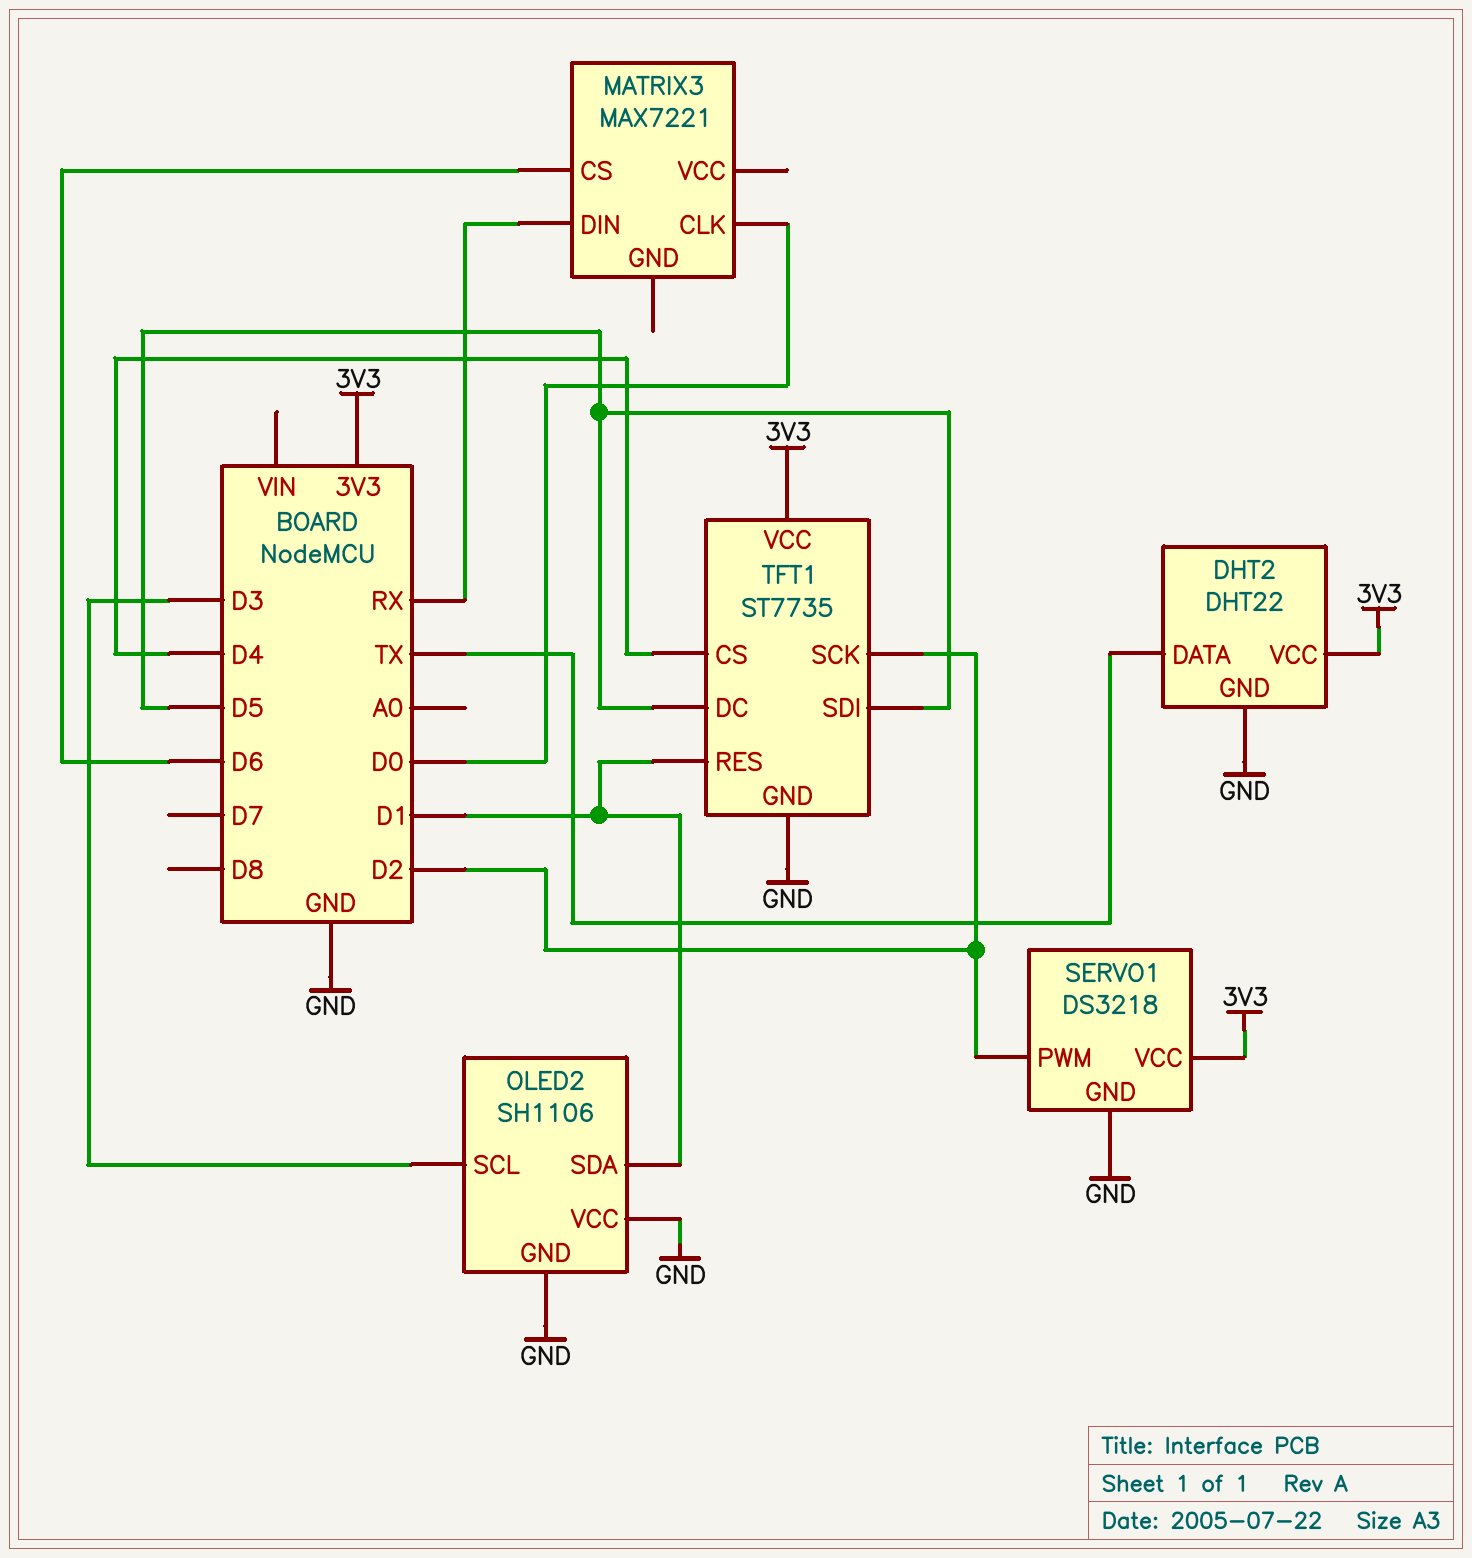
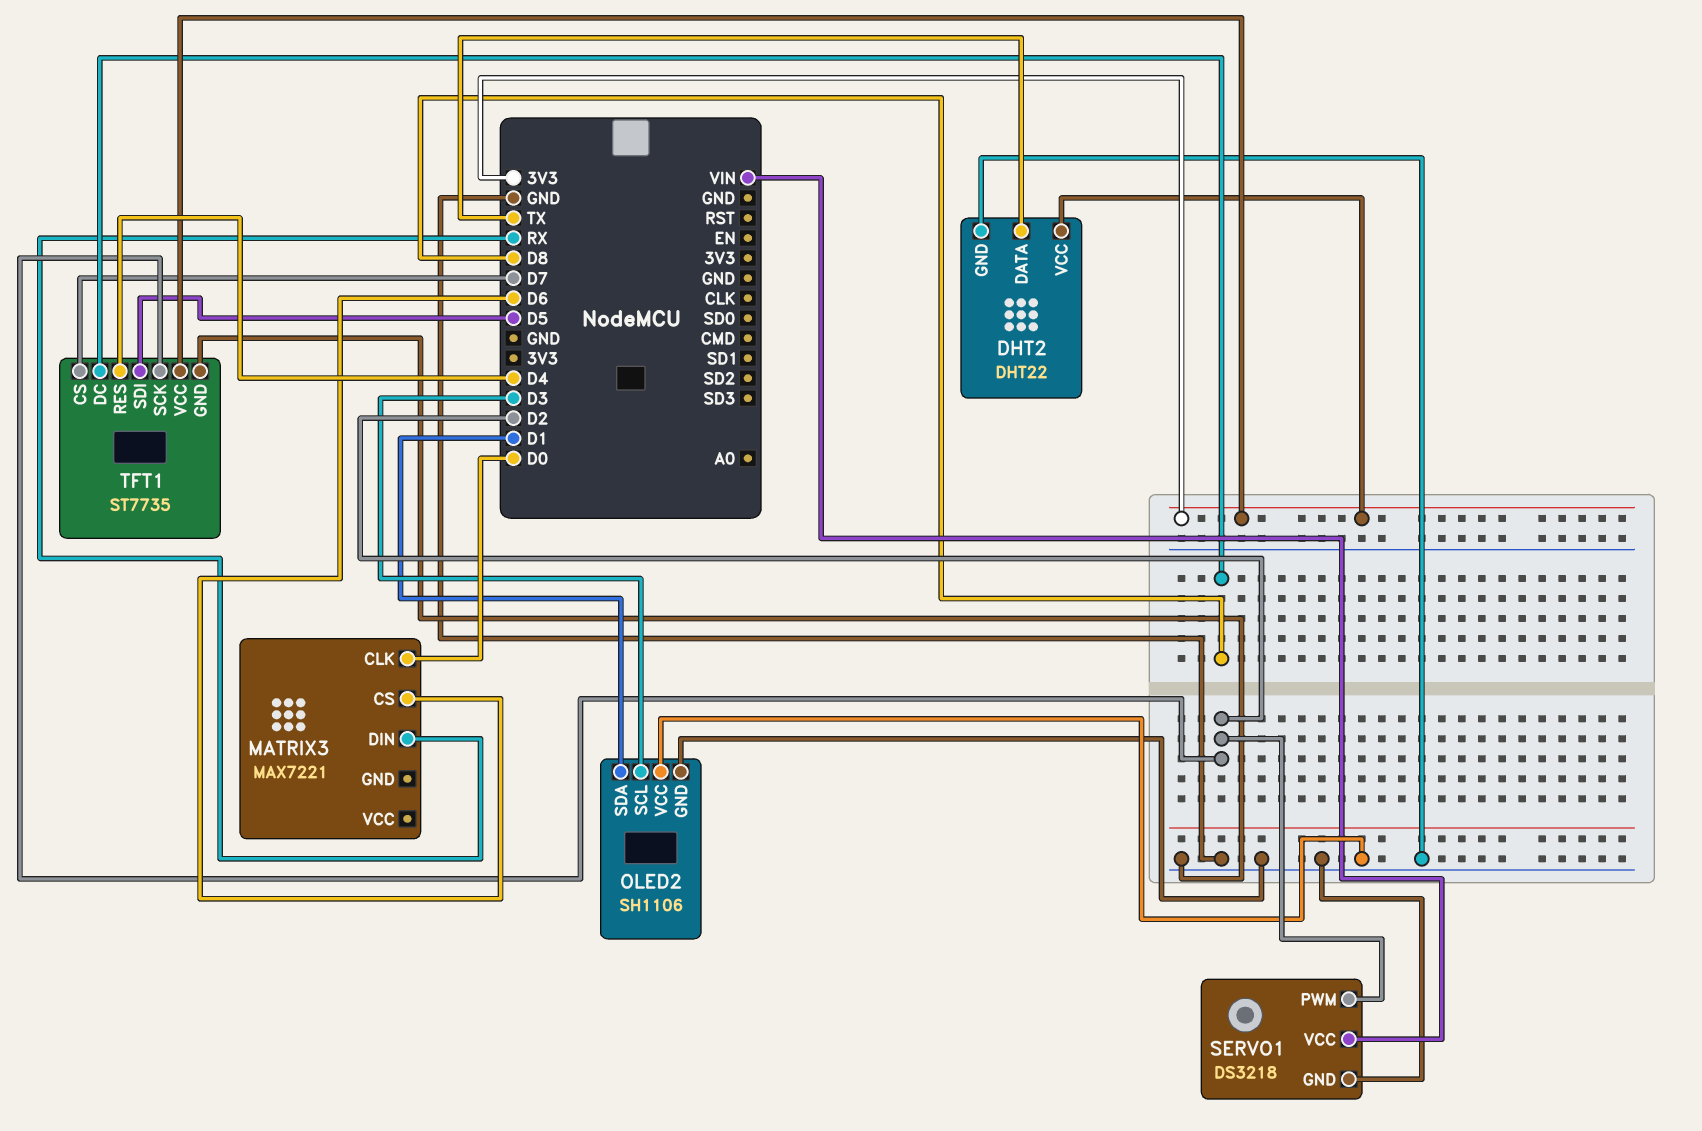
SERVO1 pin VCC: 3V3 -> VIN
TFT1 pin CS: D4 -> D7
TFT1 pin DC: D5 -> D8
TFT1 pin RES: D1 -> D4

